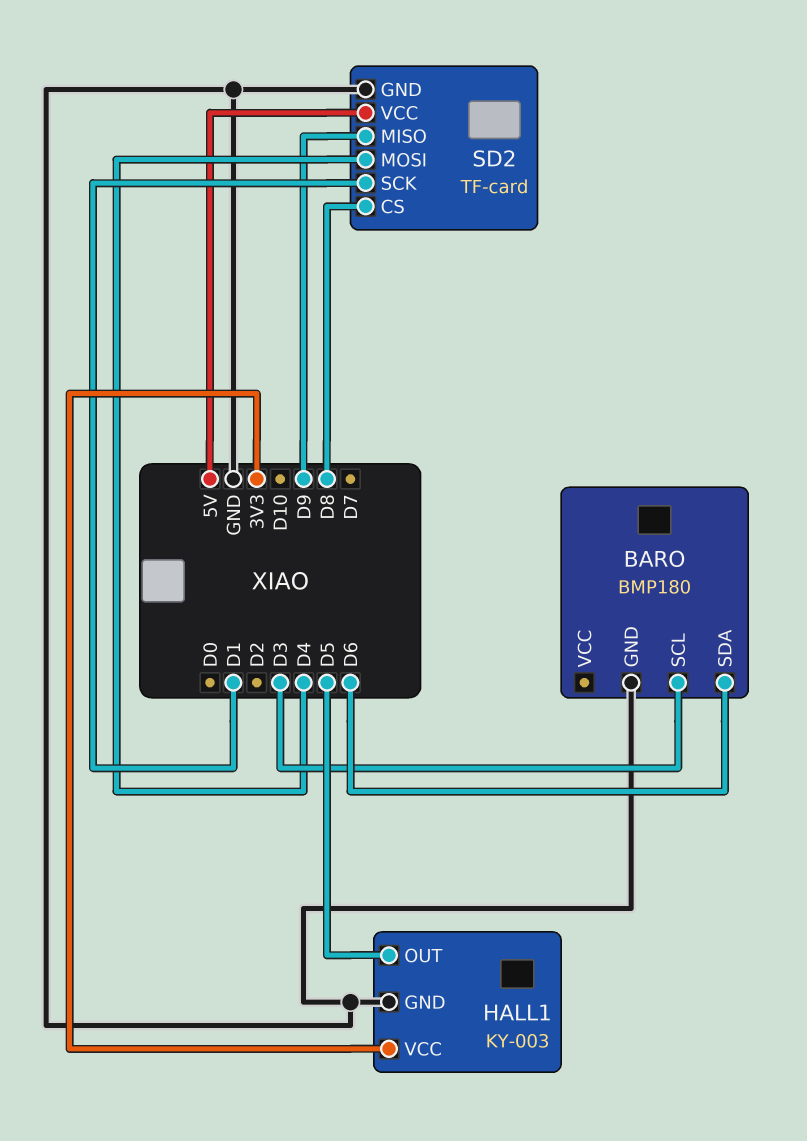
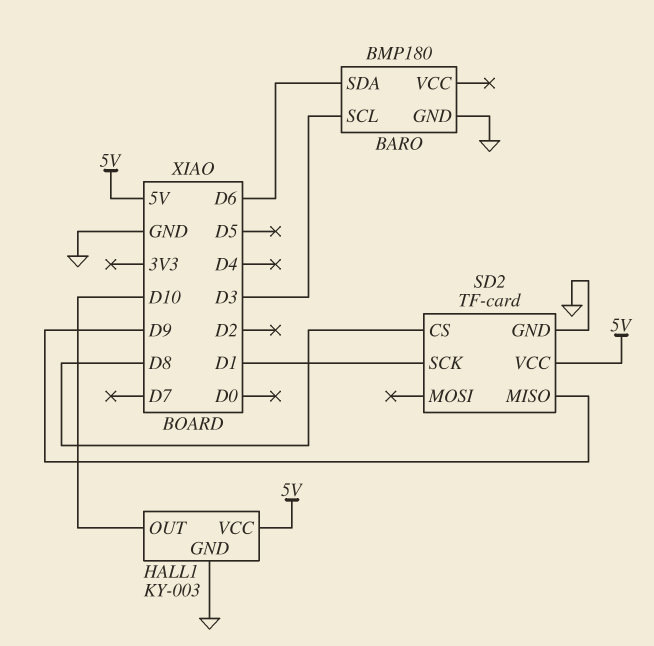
HALL1 pin OUT: D5 -> D10
HALL1 pin VCC: 3V3 -> 5V
SD2 pin MOSI: D4 -> none

